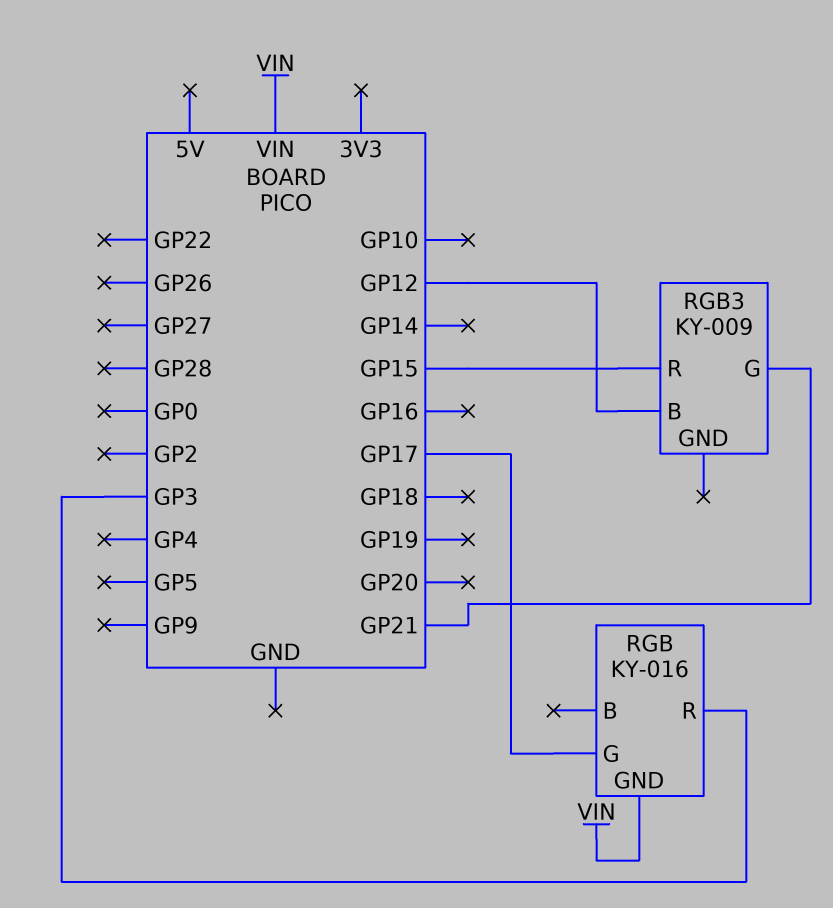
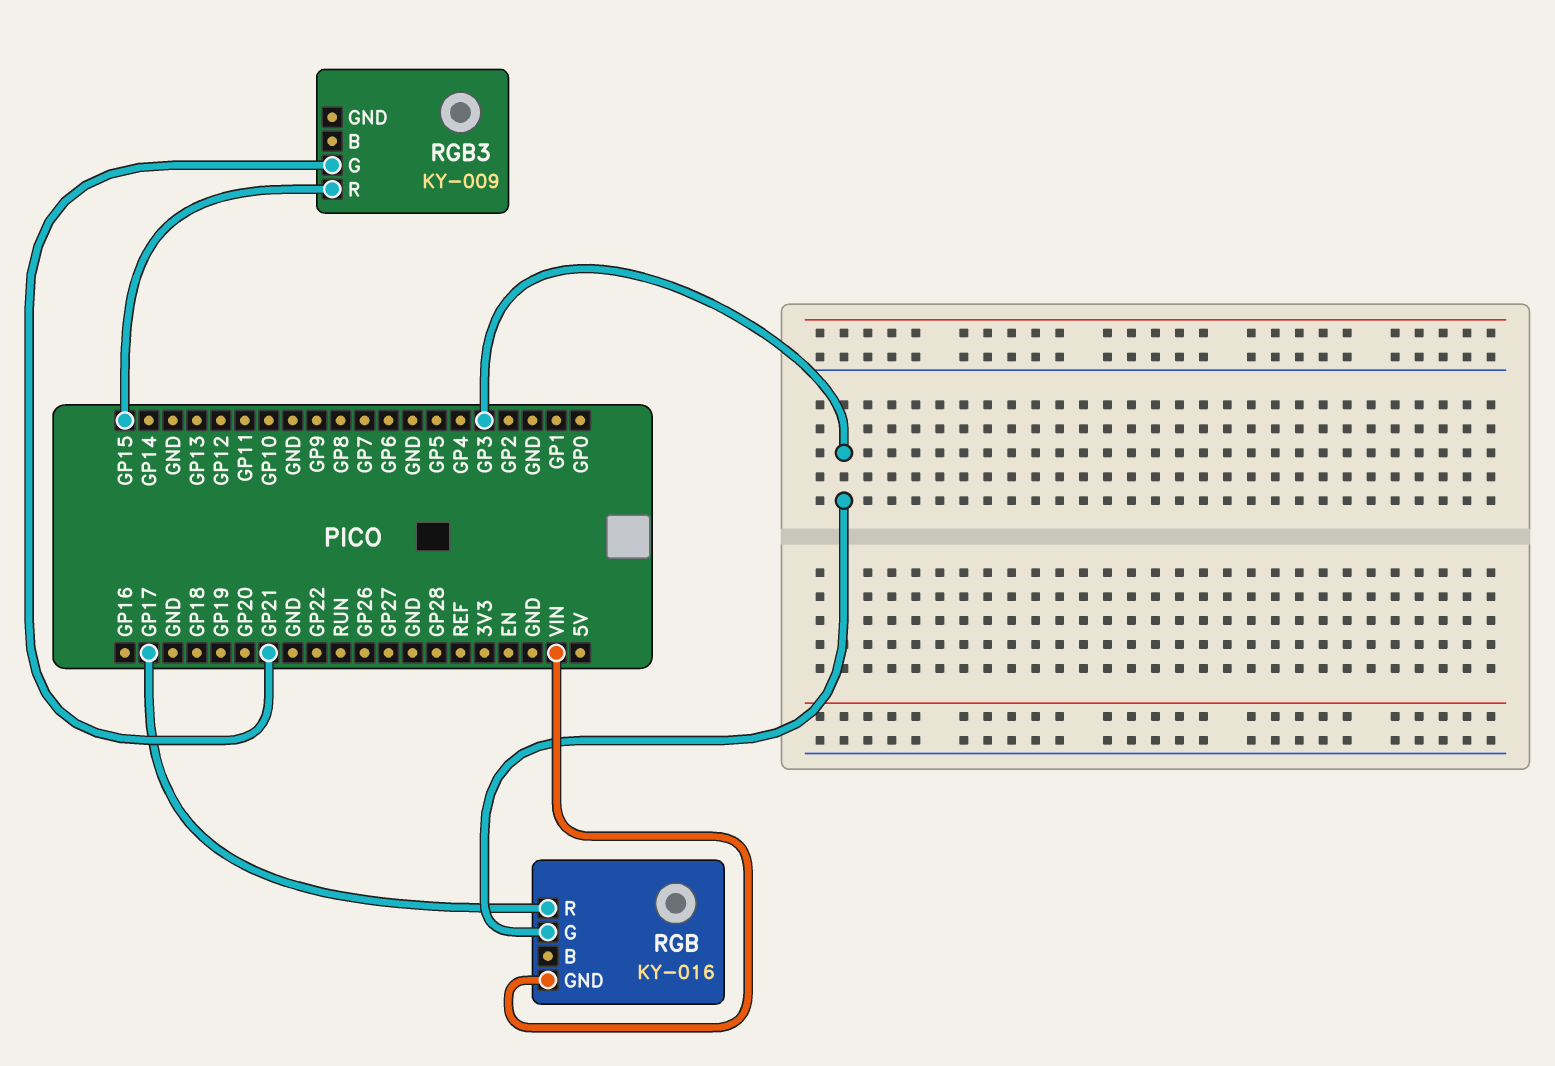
RGB pin G: GP17 -> GP3
RGB pin R: GP3 -> GP17
RGB3 pin B: GP12 -> none

